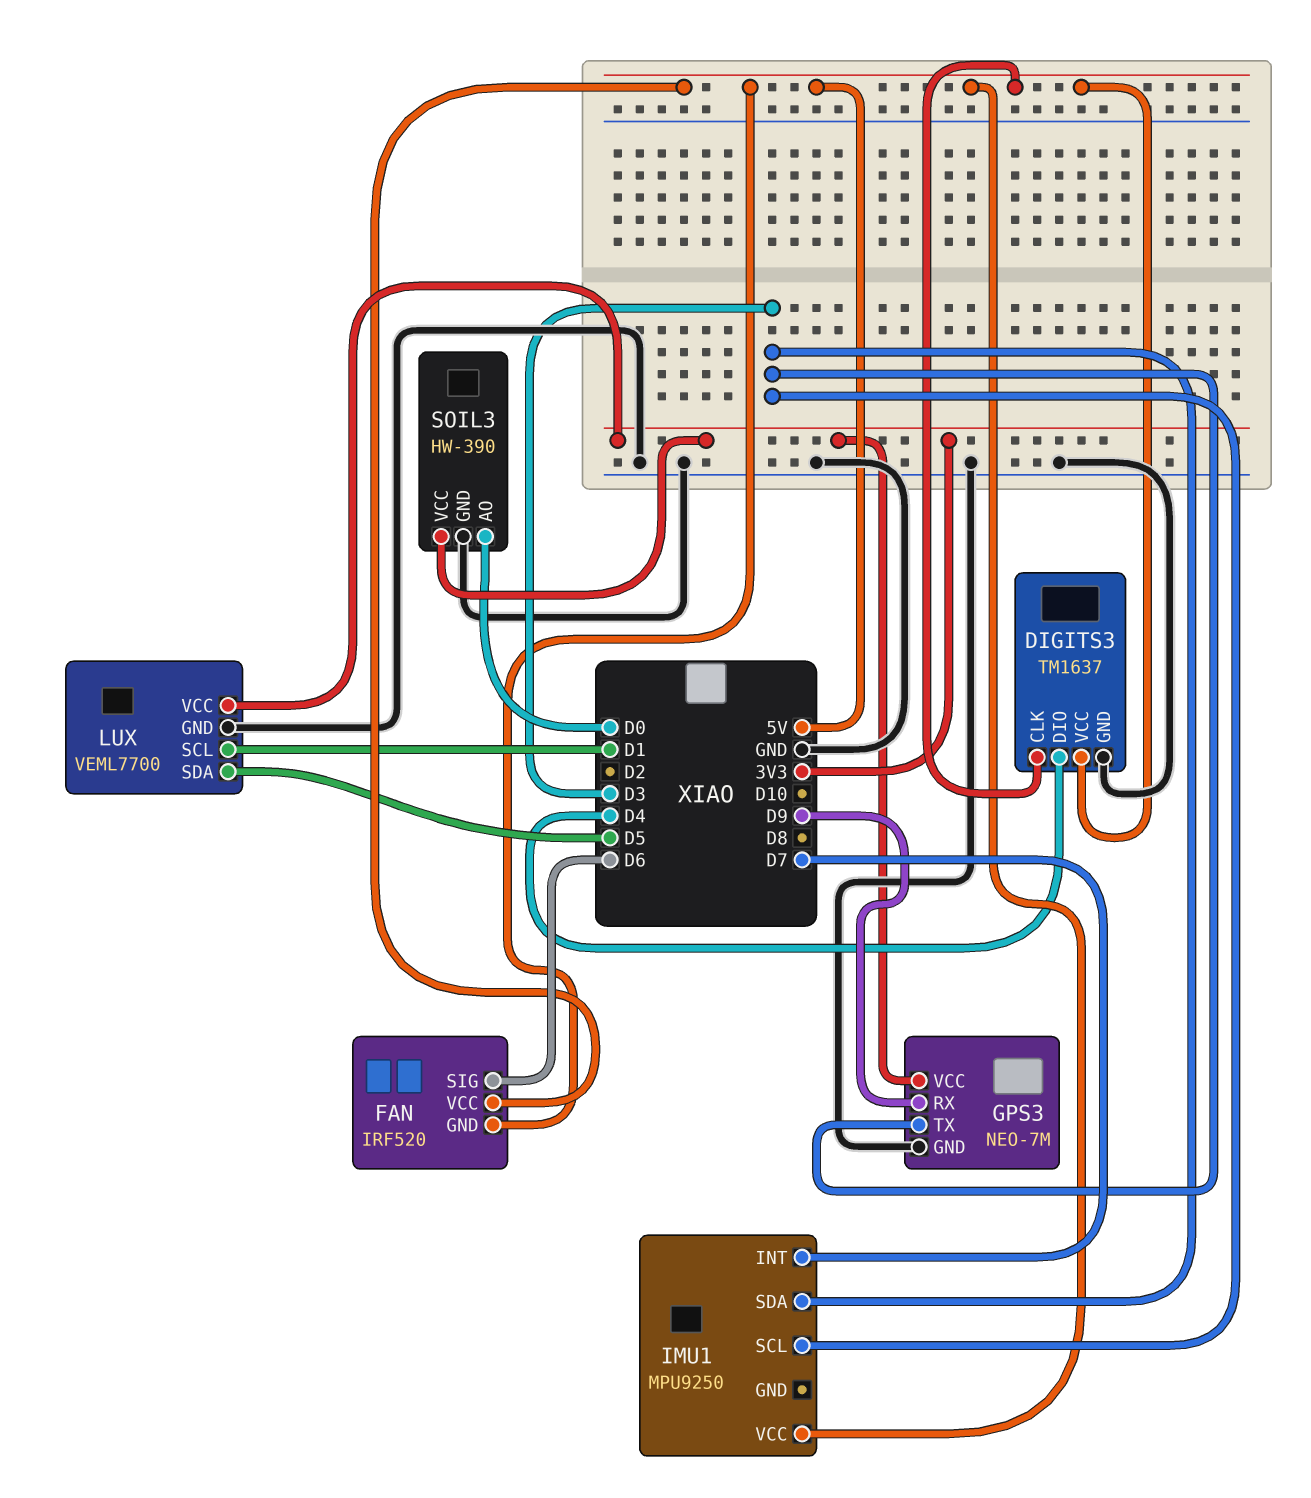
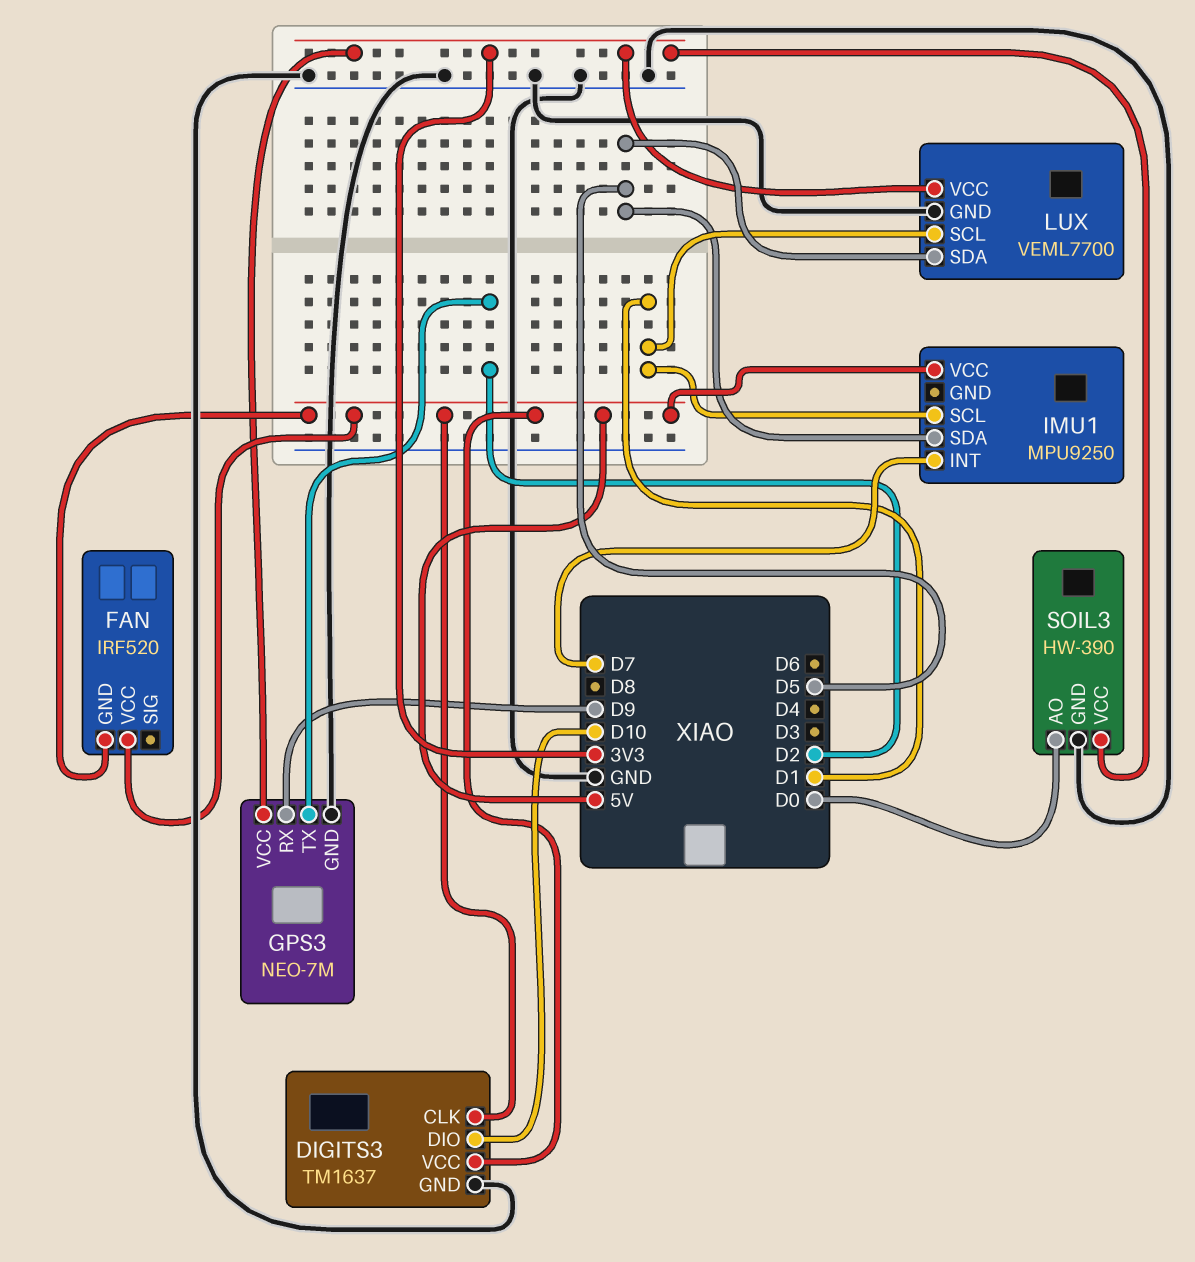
DIGITS3 pin DIO: D4 -> D10
FAN pin SIG: D6 -> none
GPS3 pin TX: D3 -> D2
IMU1 pin SCL: D3 -> D1
IMU1 pin SDA: D3 -> D5

